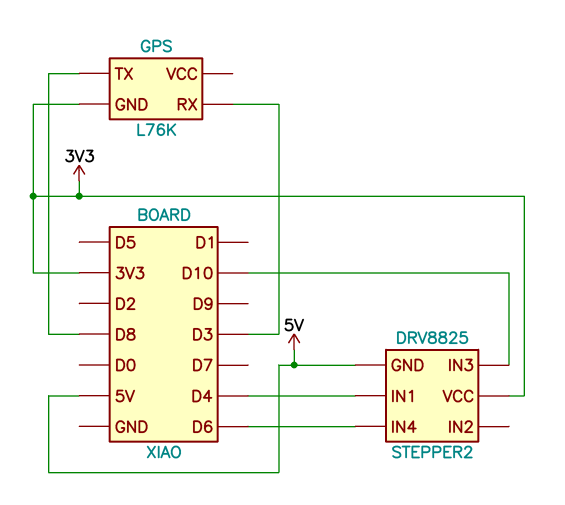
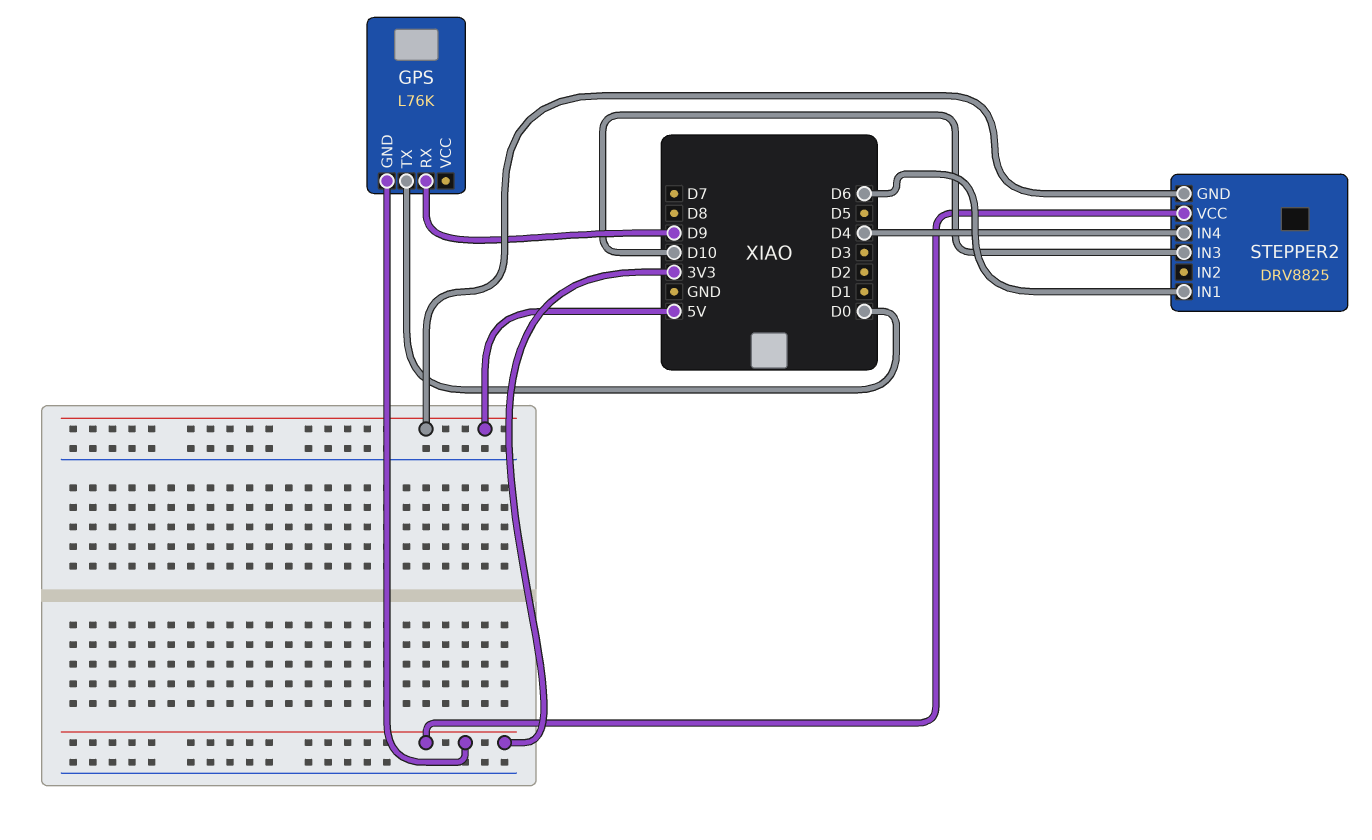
GPS pin RX: D3 -> D9
GPS pin TX: D8 -> D0
STEPPER2 pin IN1: D4 -> D6
STEPPER2 pin IN4: D6 -> D4

